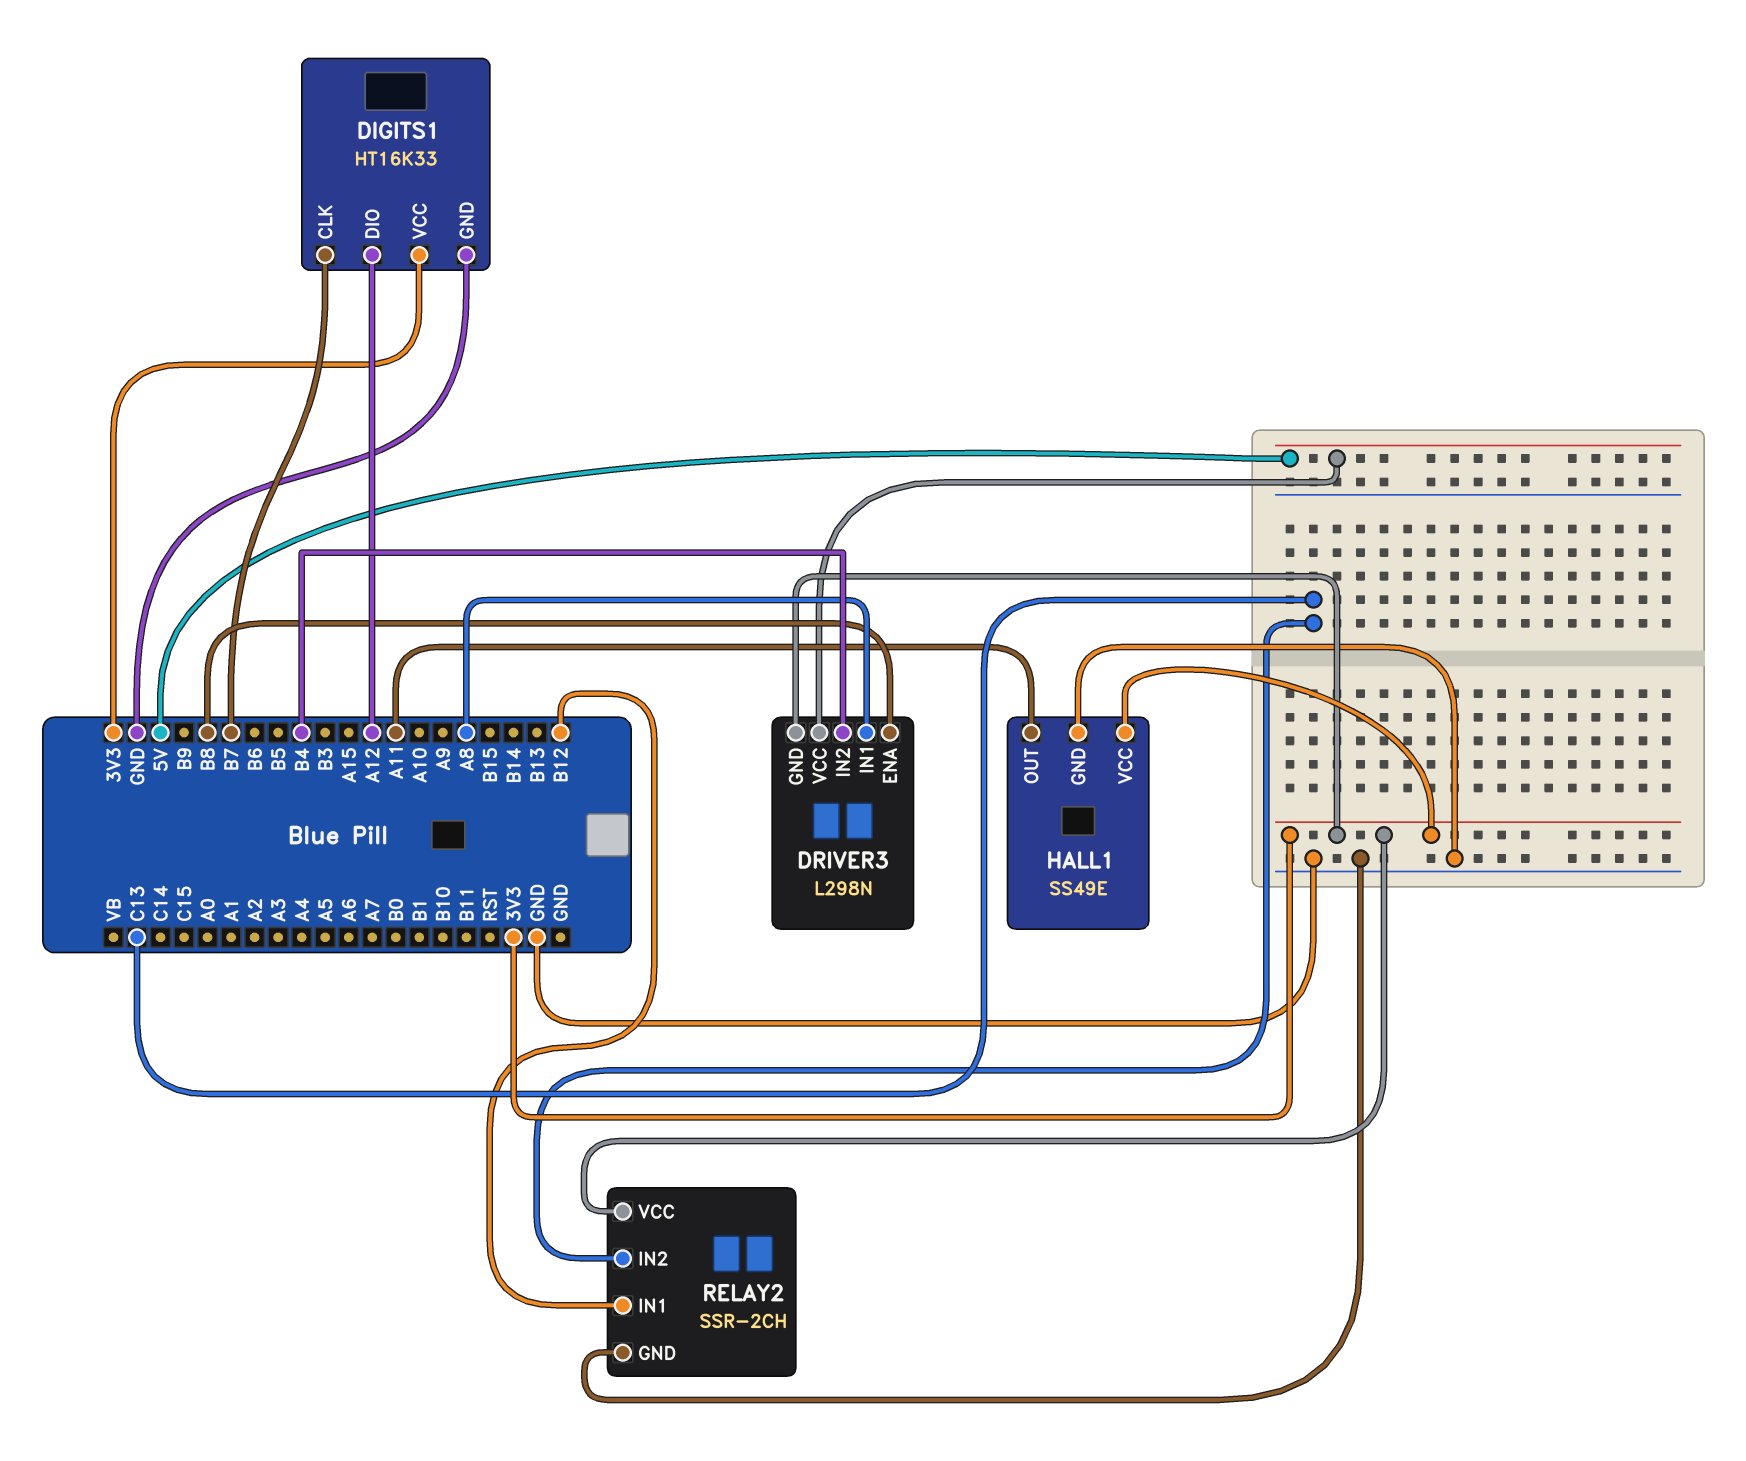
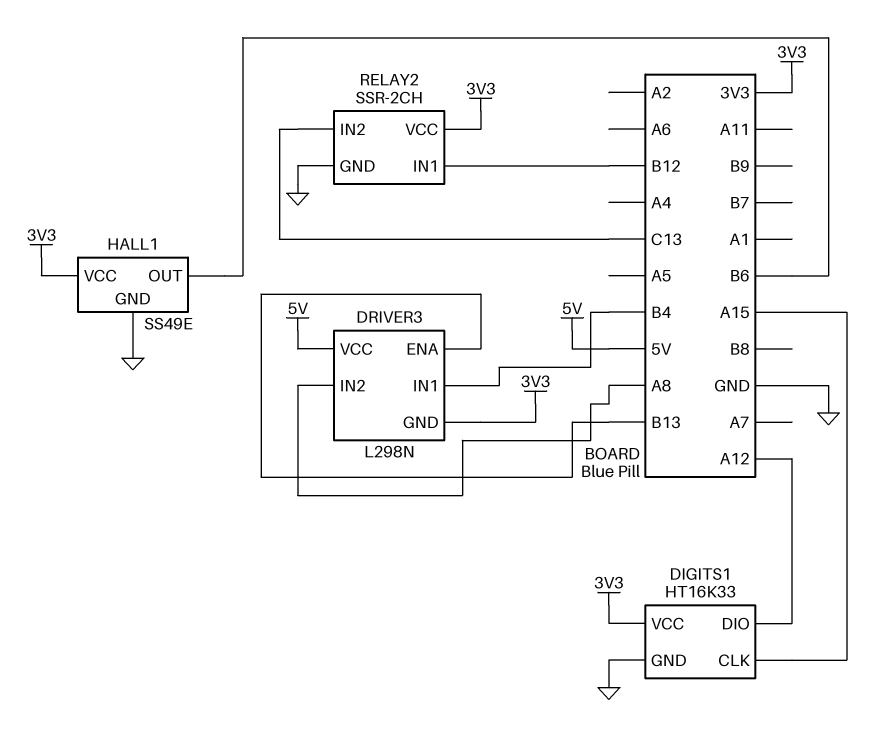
DIGITS1 pin CLK: B7 -> A15
DRIVER3 pin ENA: B8 -> B13
DRIVER3 pin IN1: A8 -> B4
DRIVER3 pin IN2: B4 -> A8
HALL1 pin OUT: A11 -> B6

